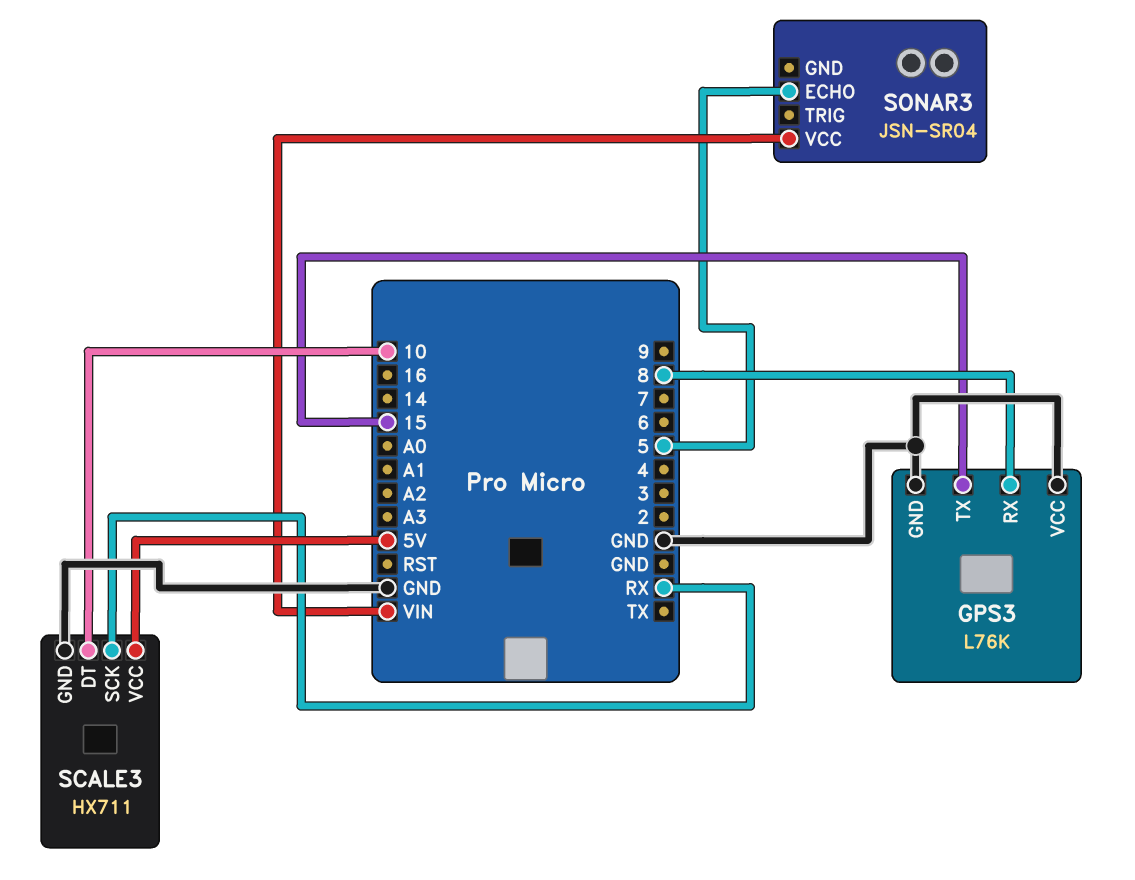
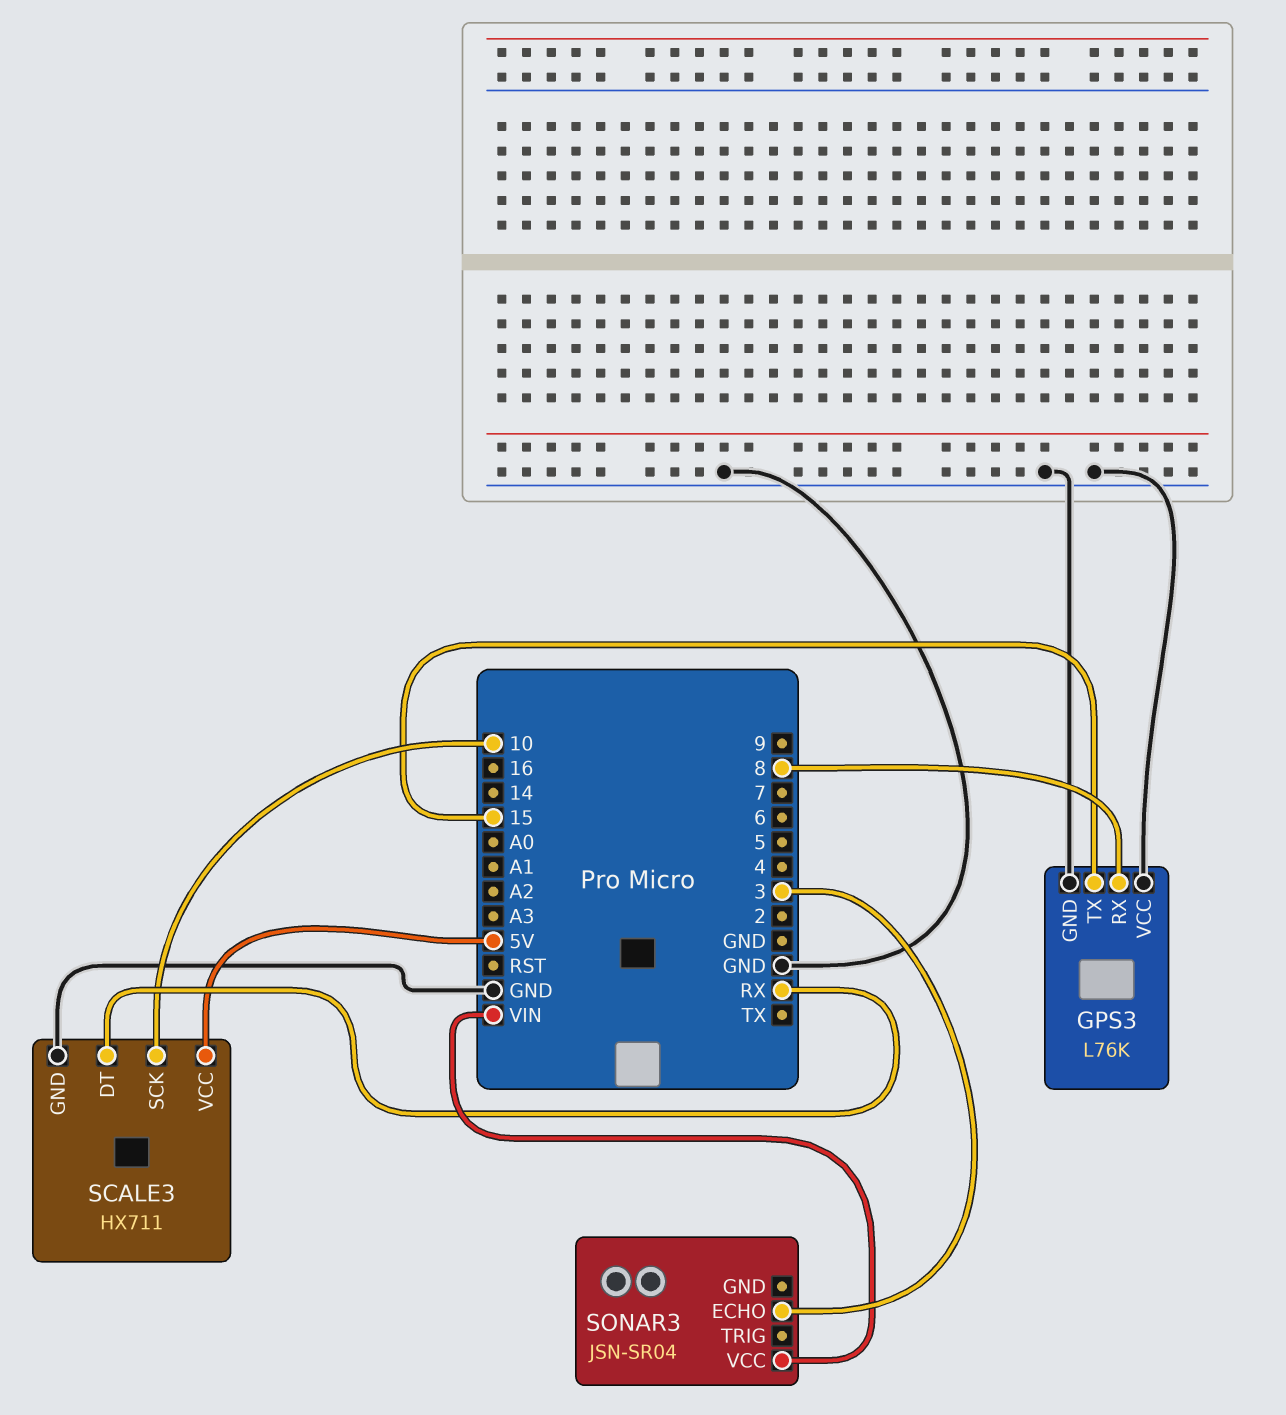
SCALE3 pin DT: 10 -> RX
SCALE3 pin SCK: RX -> 10
SONAR3 pin ECHO: 5 -> 3

